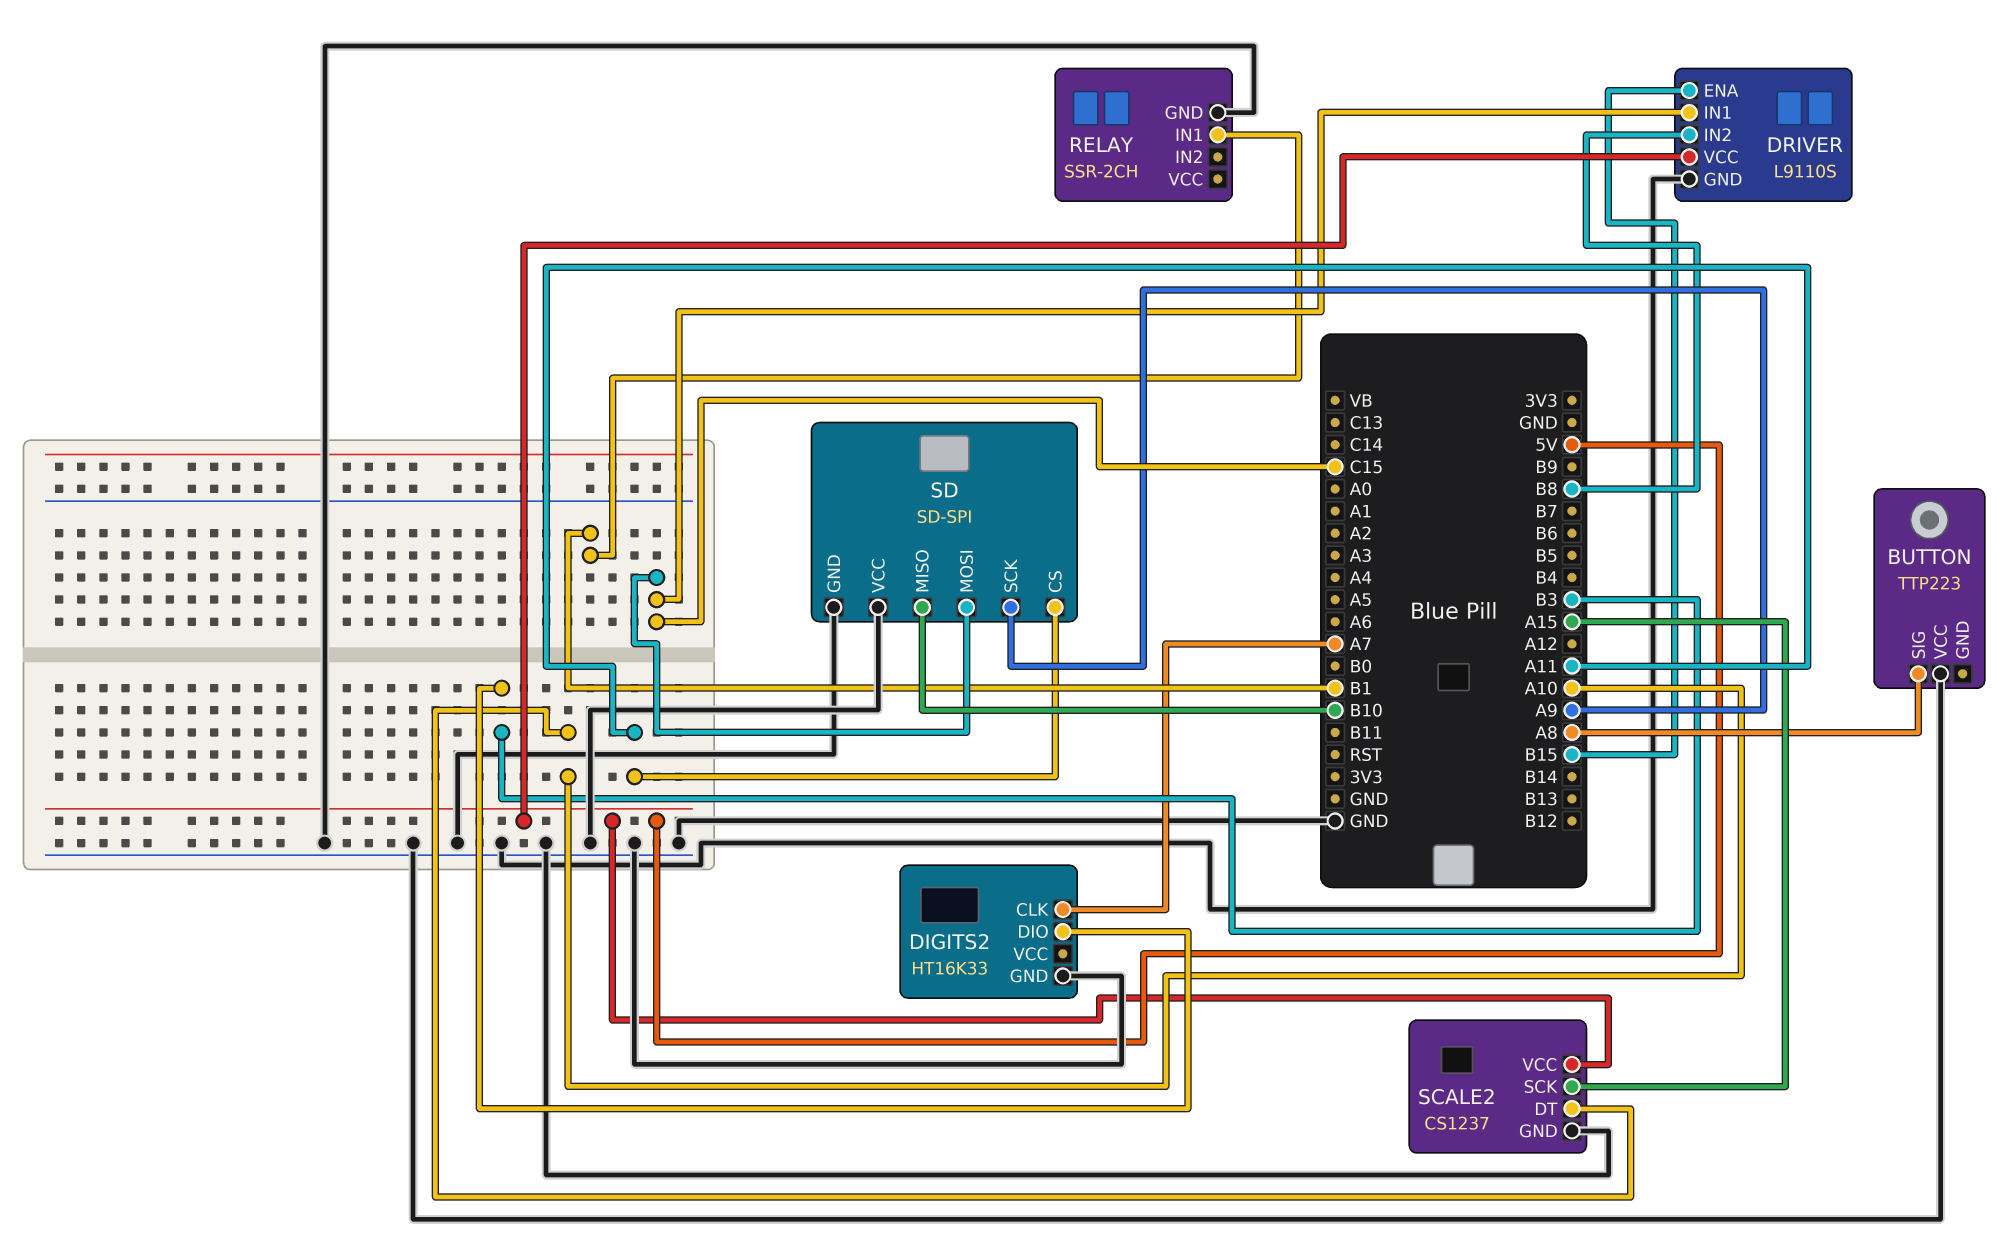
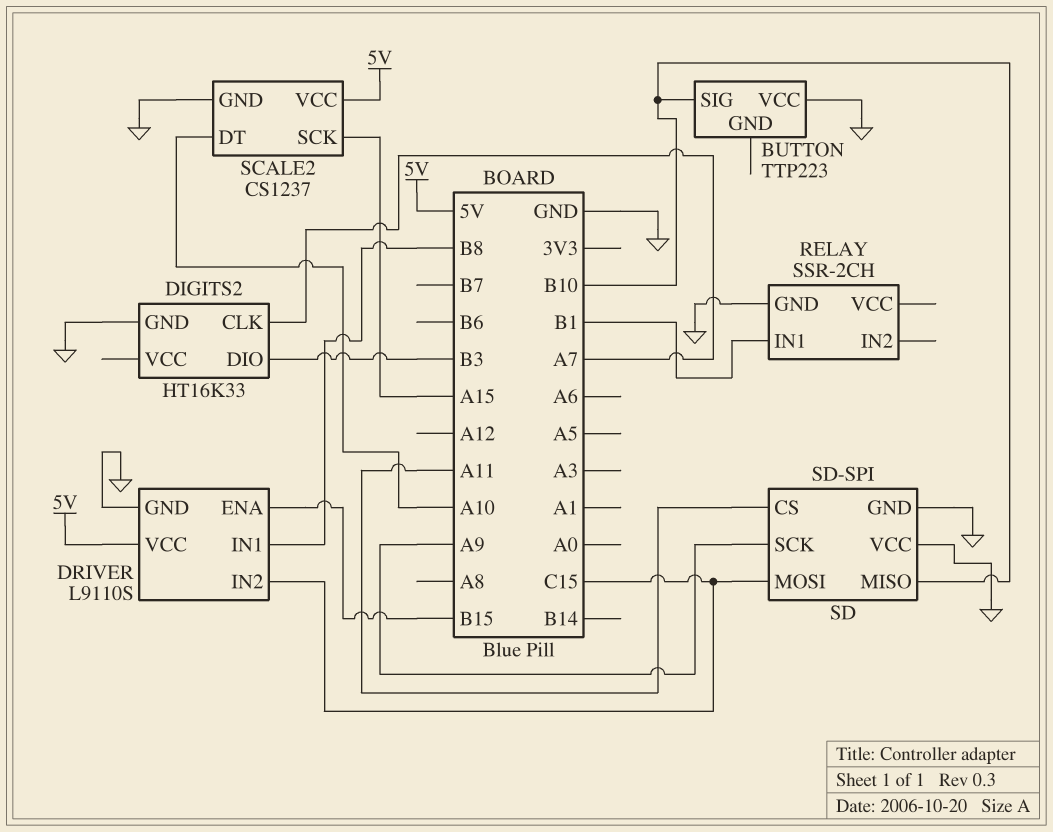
BUTTON pin SIG: A8 -> B10
DRIVER pin IN1: C15 -> B8
DRIVER pin IN2: B8 -> C15

